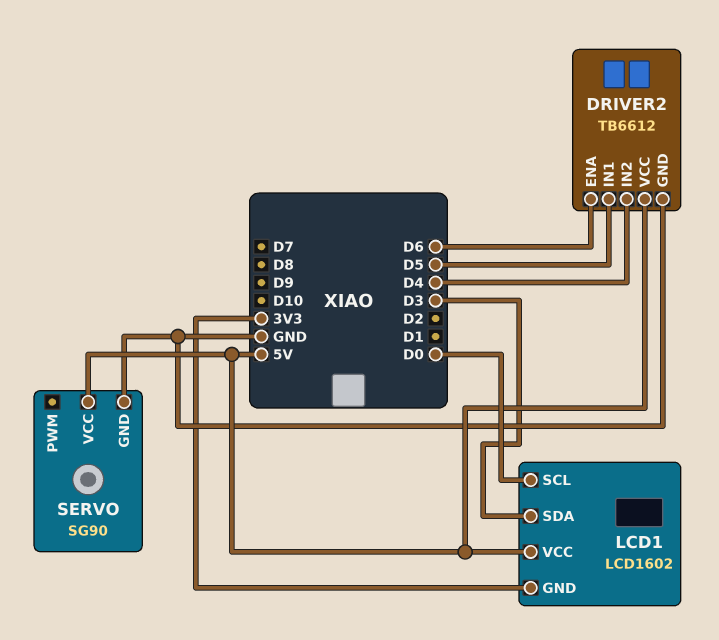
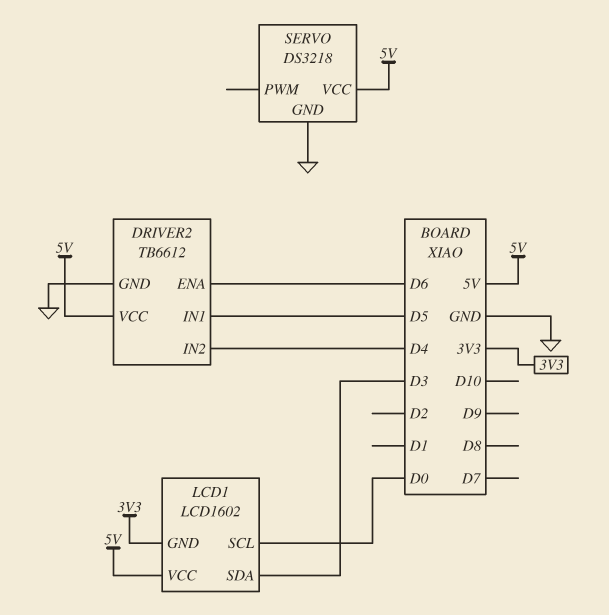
SERVO: SG90 -> DS3218

